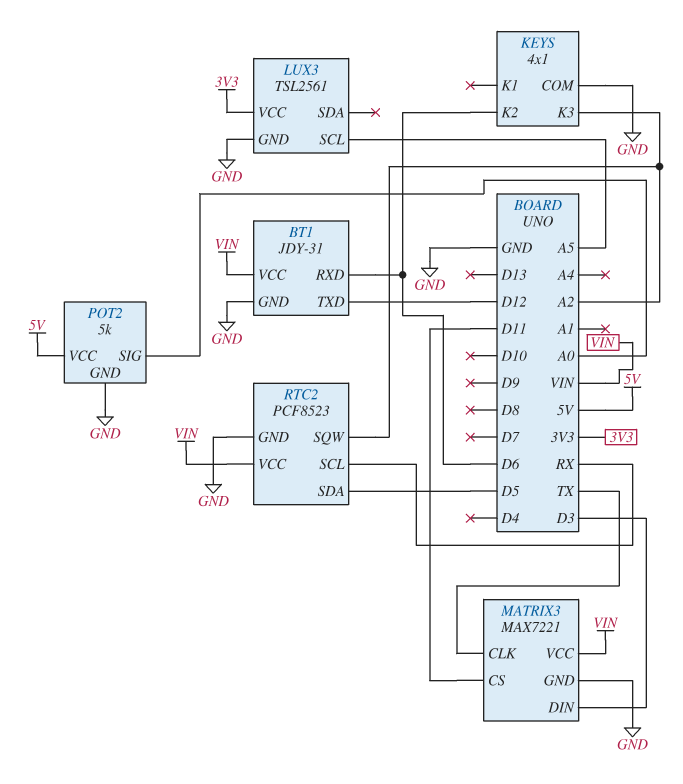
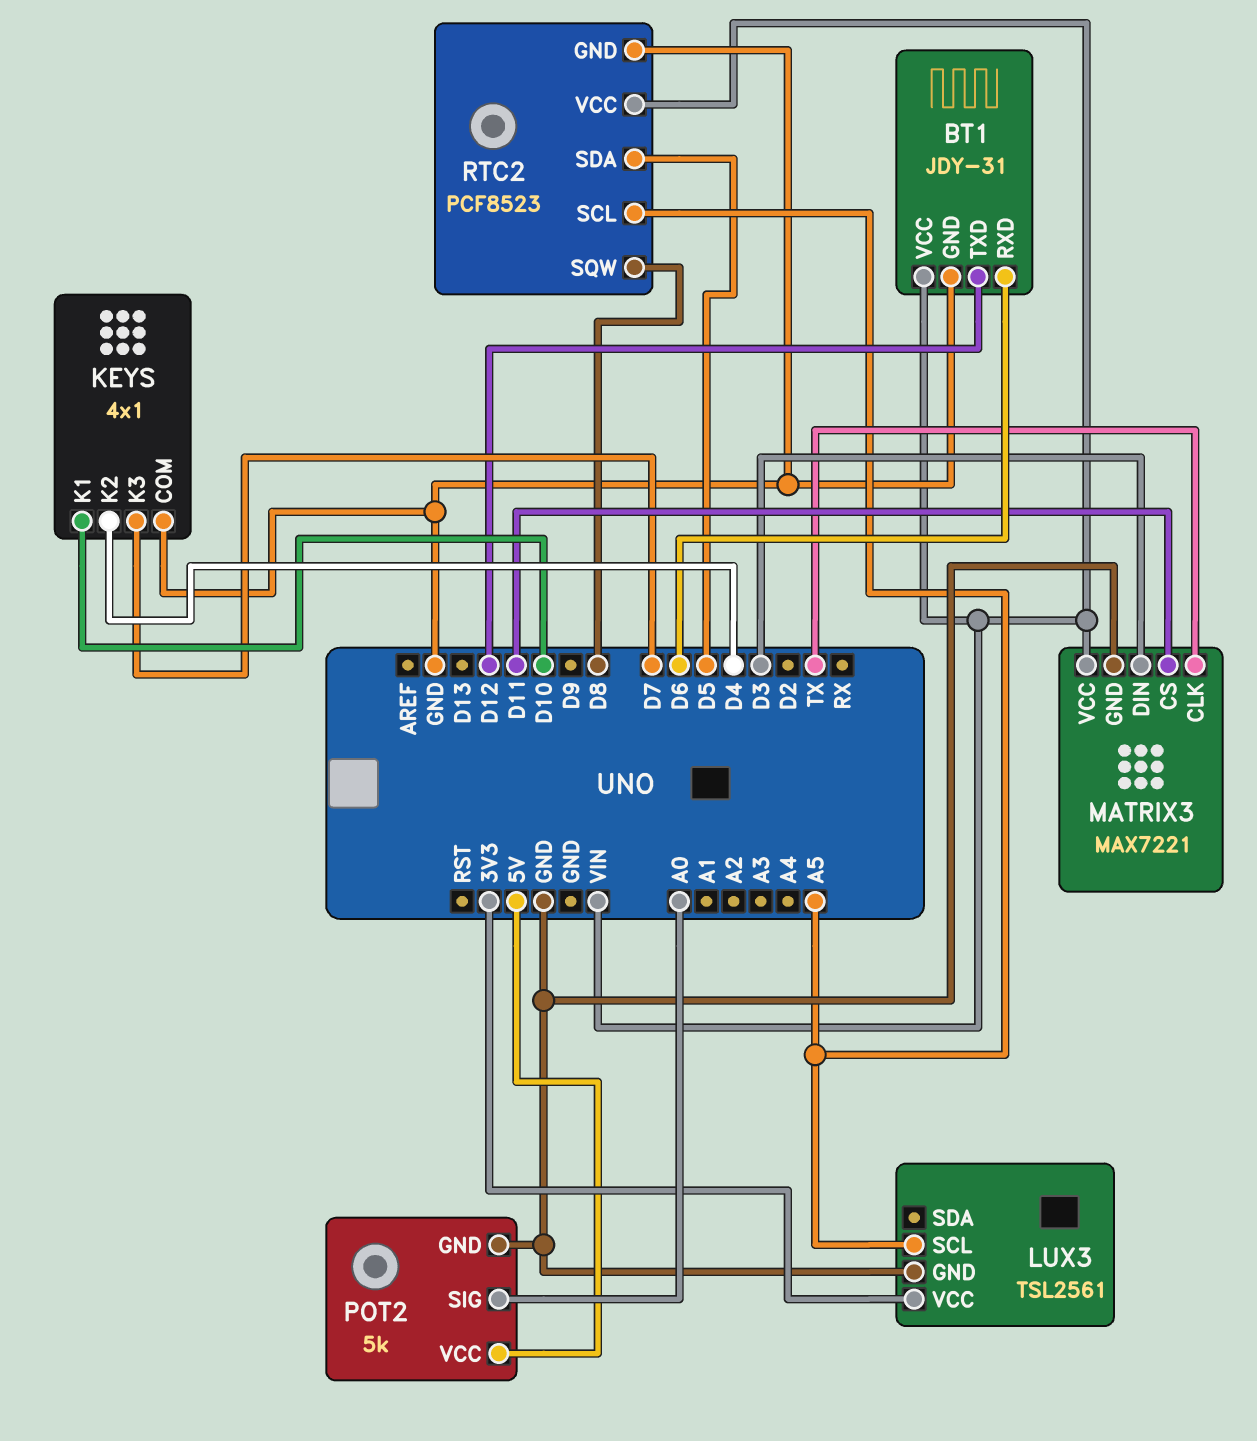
KEYS pin K1: none -> D10
KEYS pin K2: D6 -> D4
KEYS pin K3: A2 -> D7
RTC2 pin SCL: RX -> A5
RTC2 pin SQW: A2 -> D8

